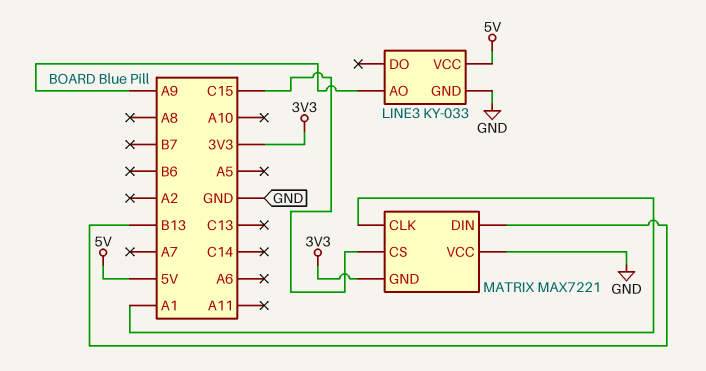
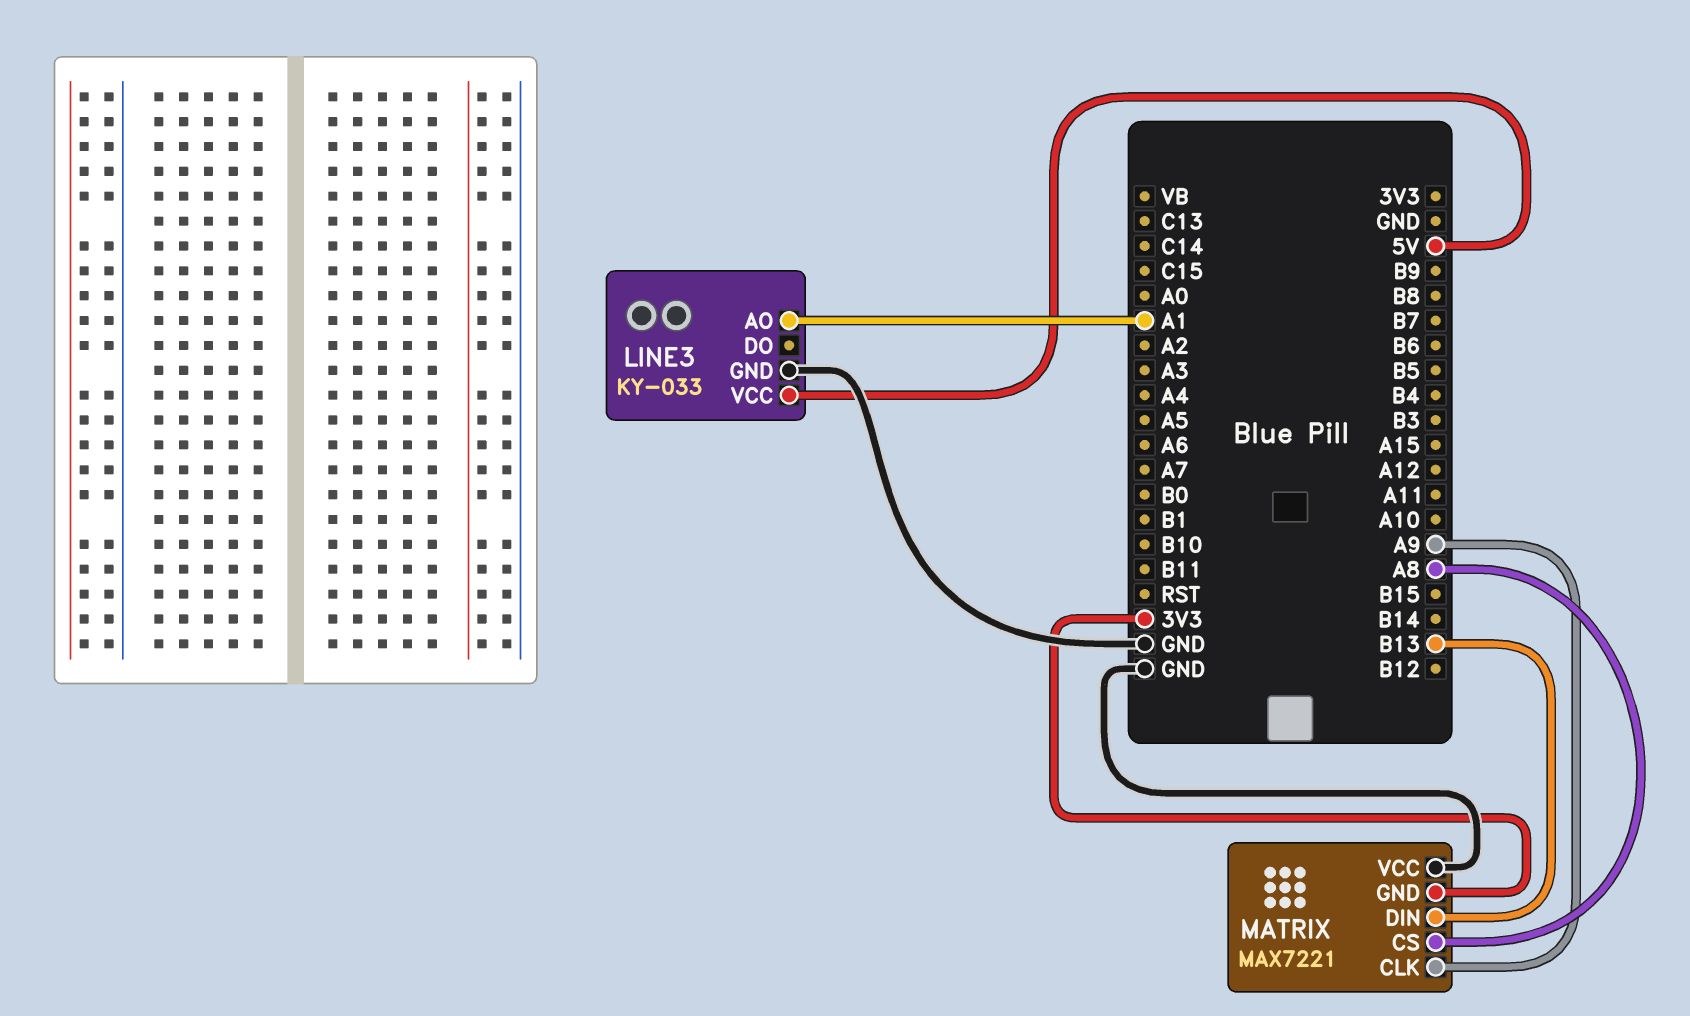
LINE3 pin AO: A9 -> A1
MATRIX pin CLK: A1 -> A9
MATRIX pin CS: C15 -> A8

